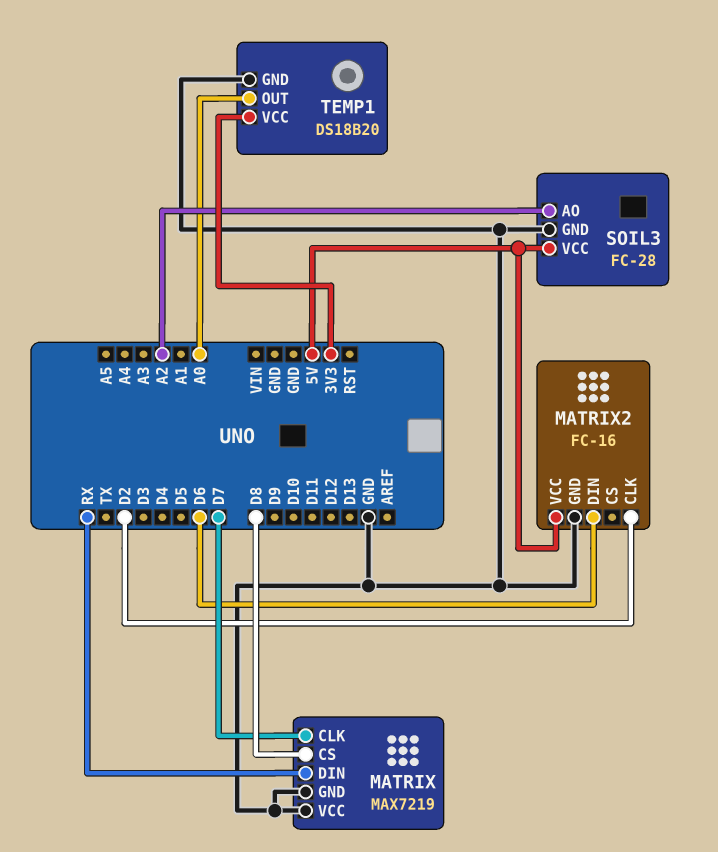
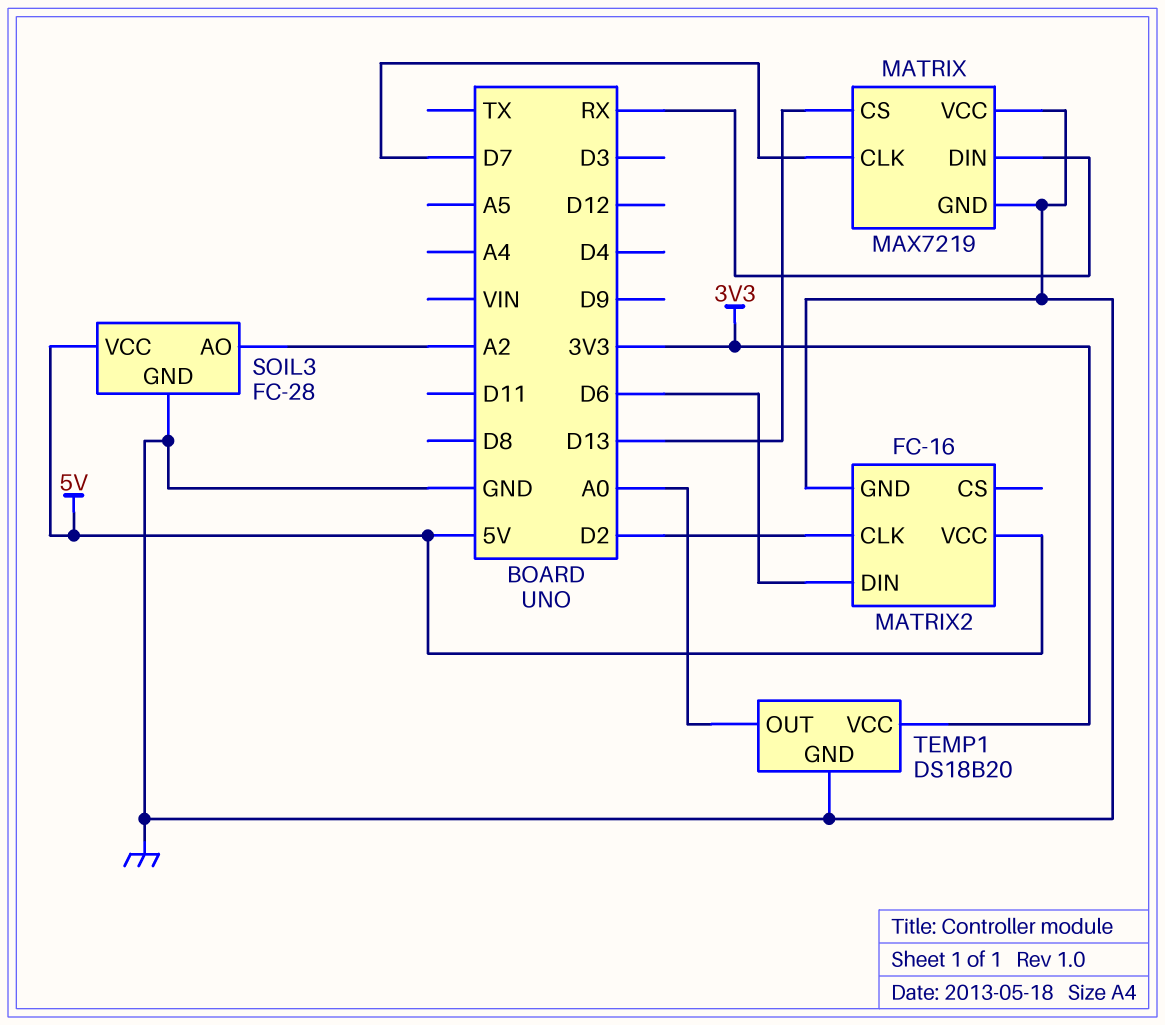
MATRIX pin CS: D8 -> D13

